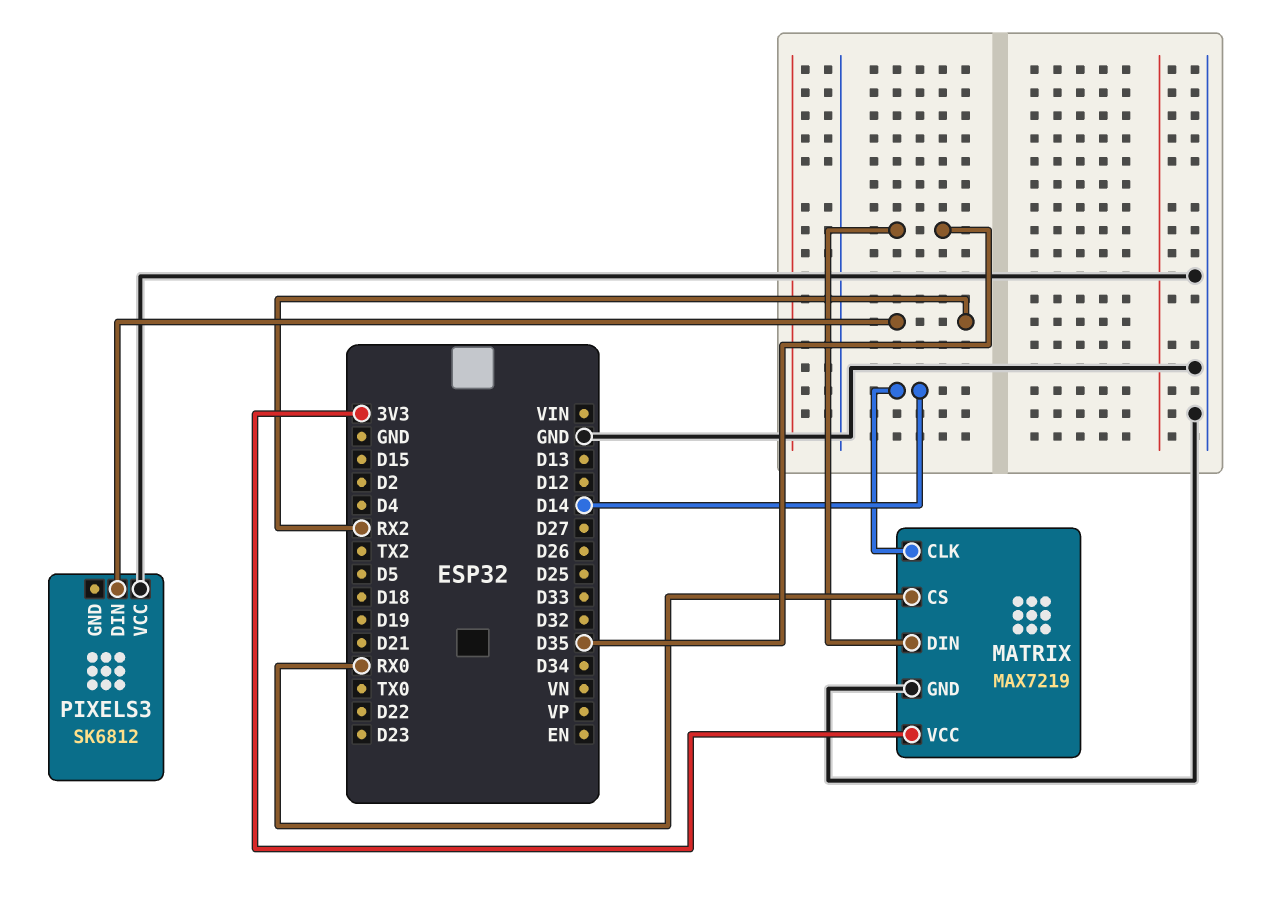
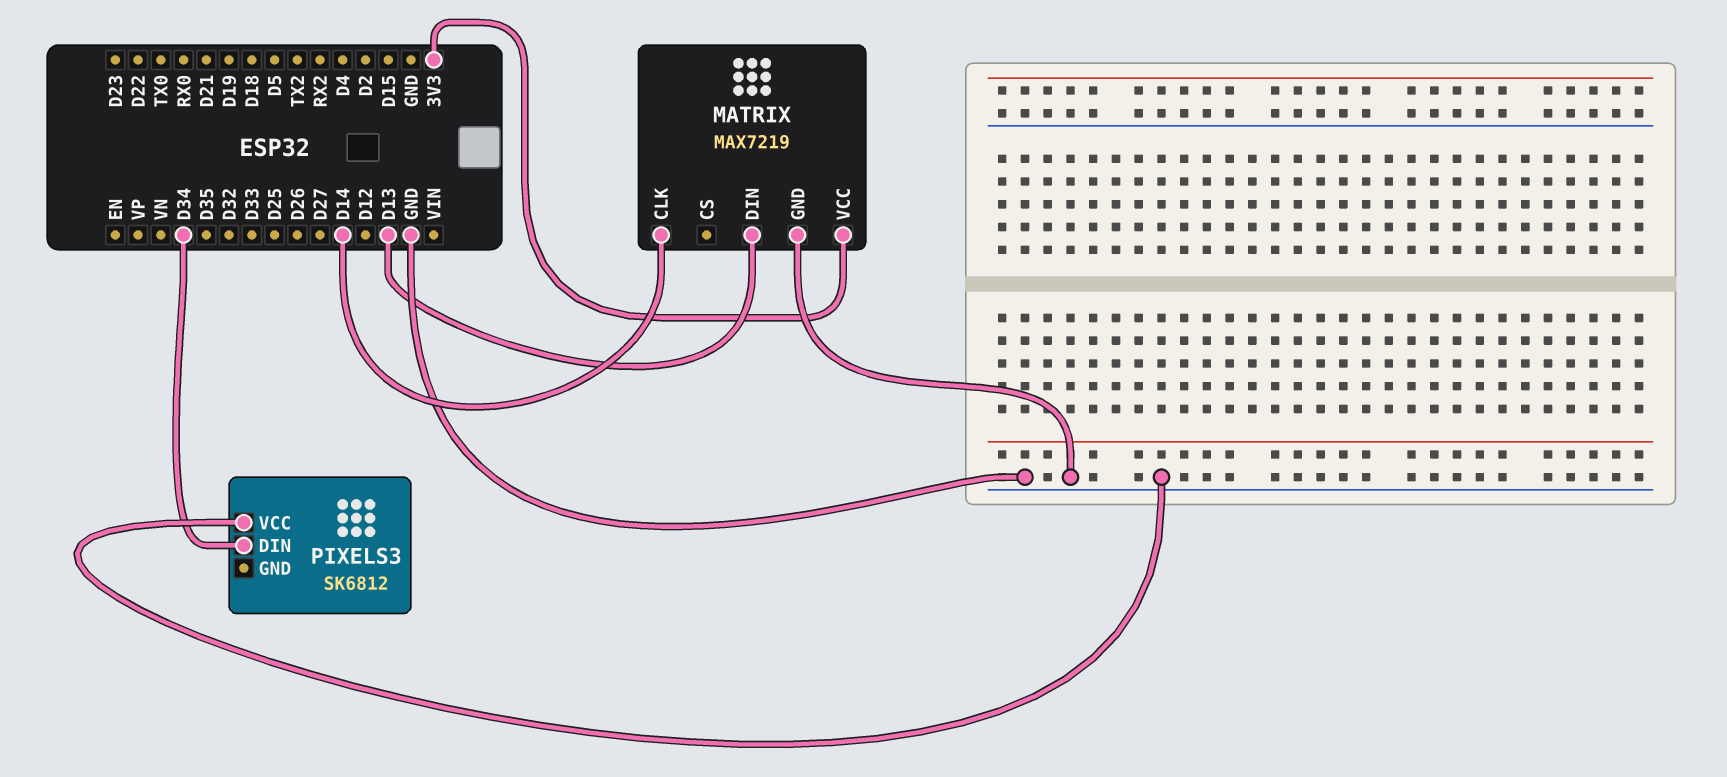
MATRIX pin CS: RX0 -> none
MATRIX pin DIN: D35 -> D13
PIXELS3 pin DIN: RX2 -> D34

